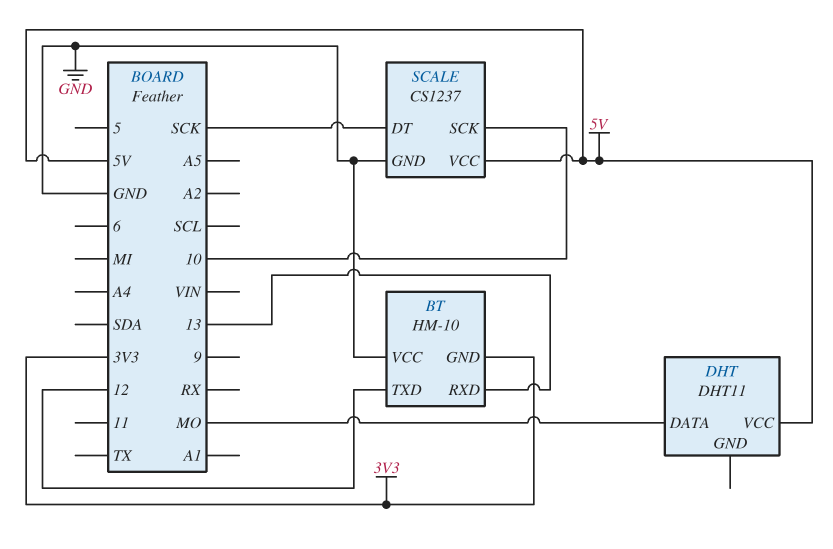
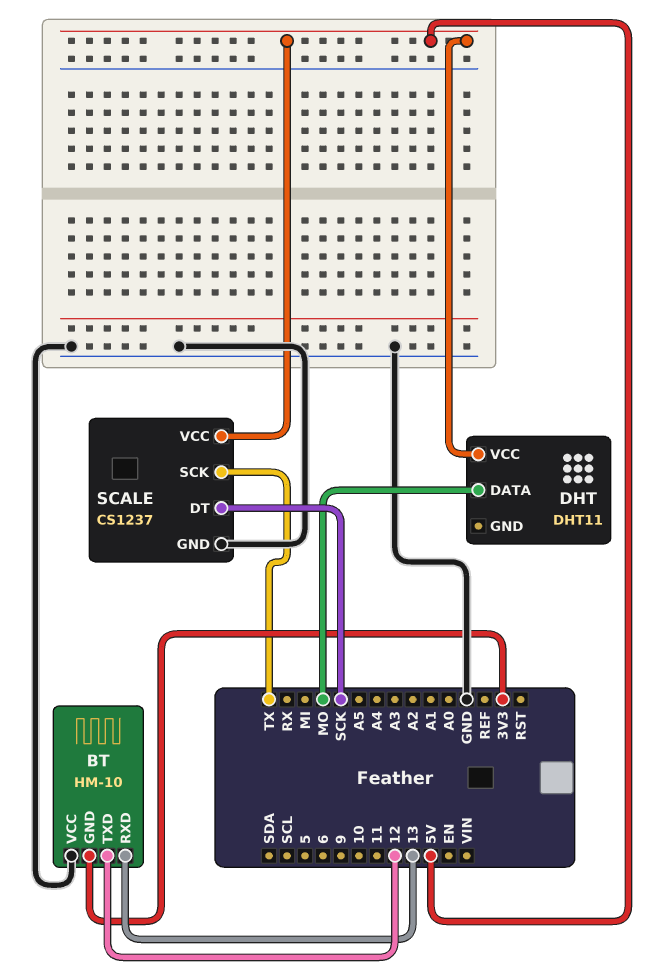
SCALE pin SCK: 10 -> TX

